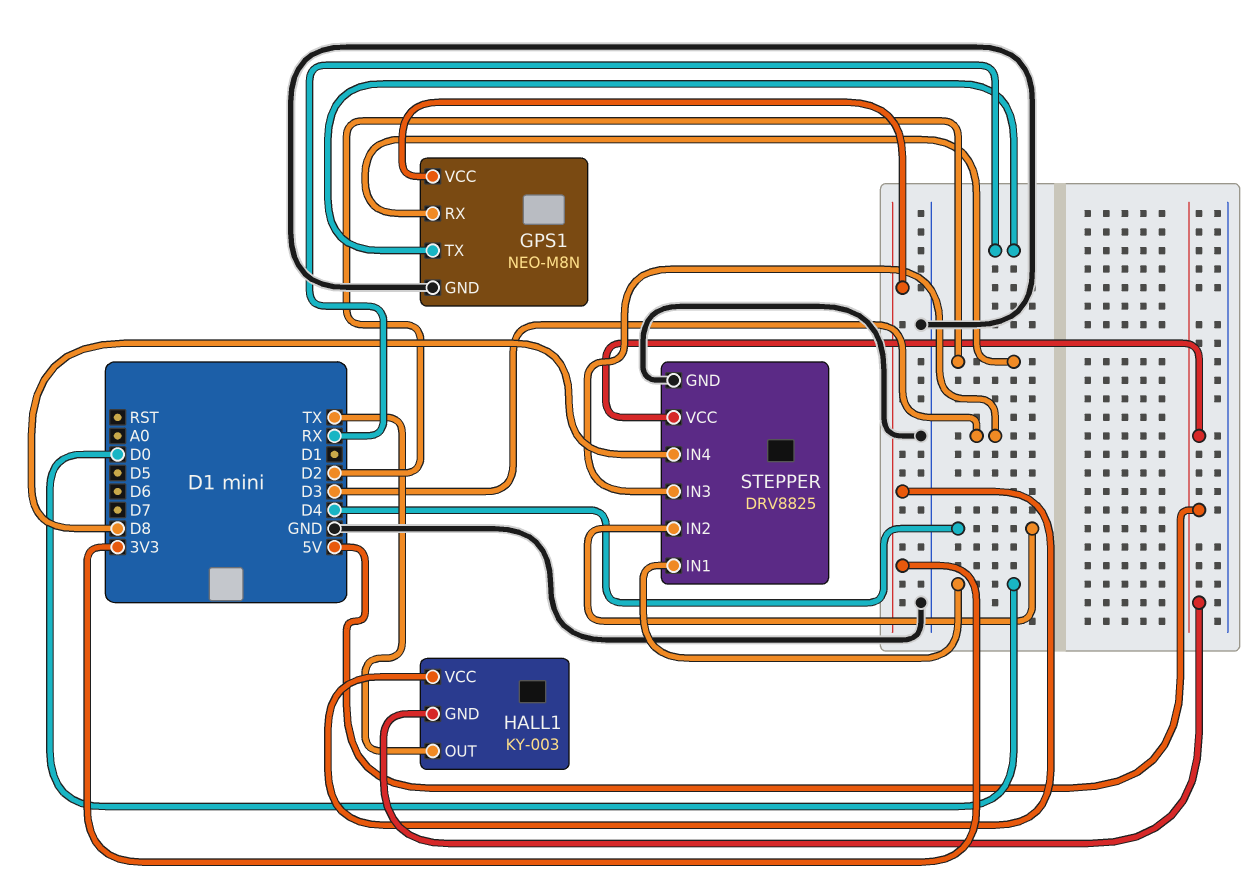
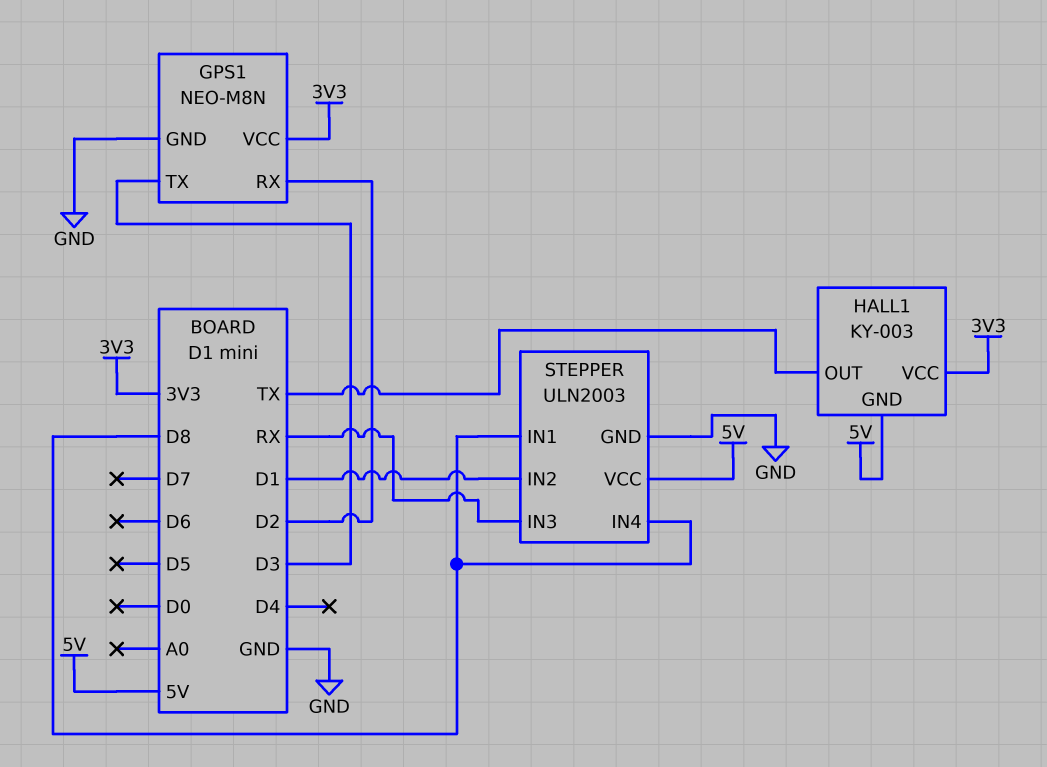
GPS1 pin TX: RX -> D3
STEPPER: DRV8825 -> ULN2003
STEPPER pin IN1: D0 -> D8
STEPPER pin IN2: D4 -> D1
STEPPER pin IN3: D3 -> RX

